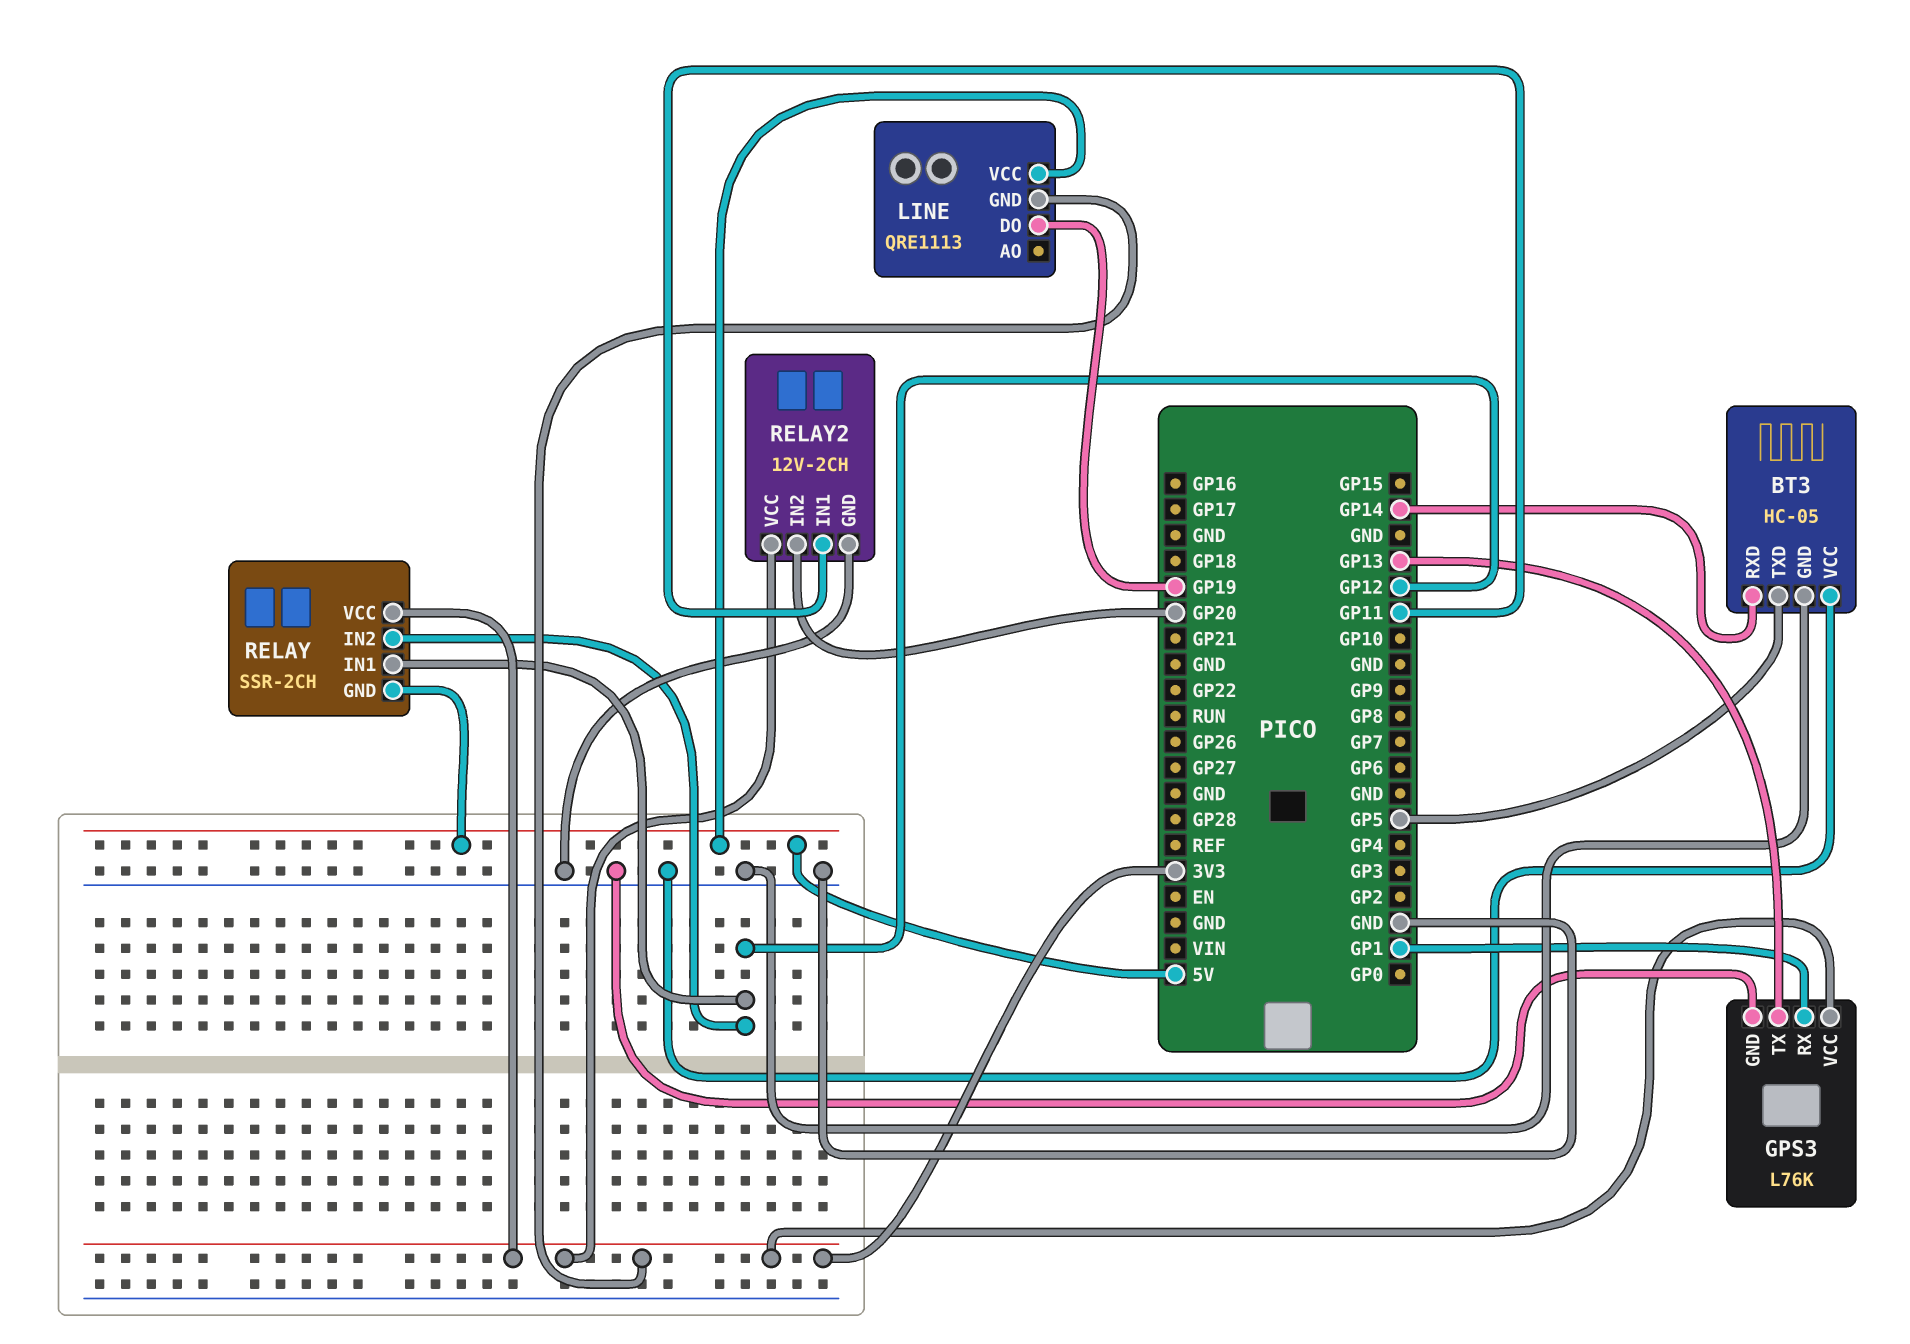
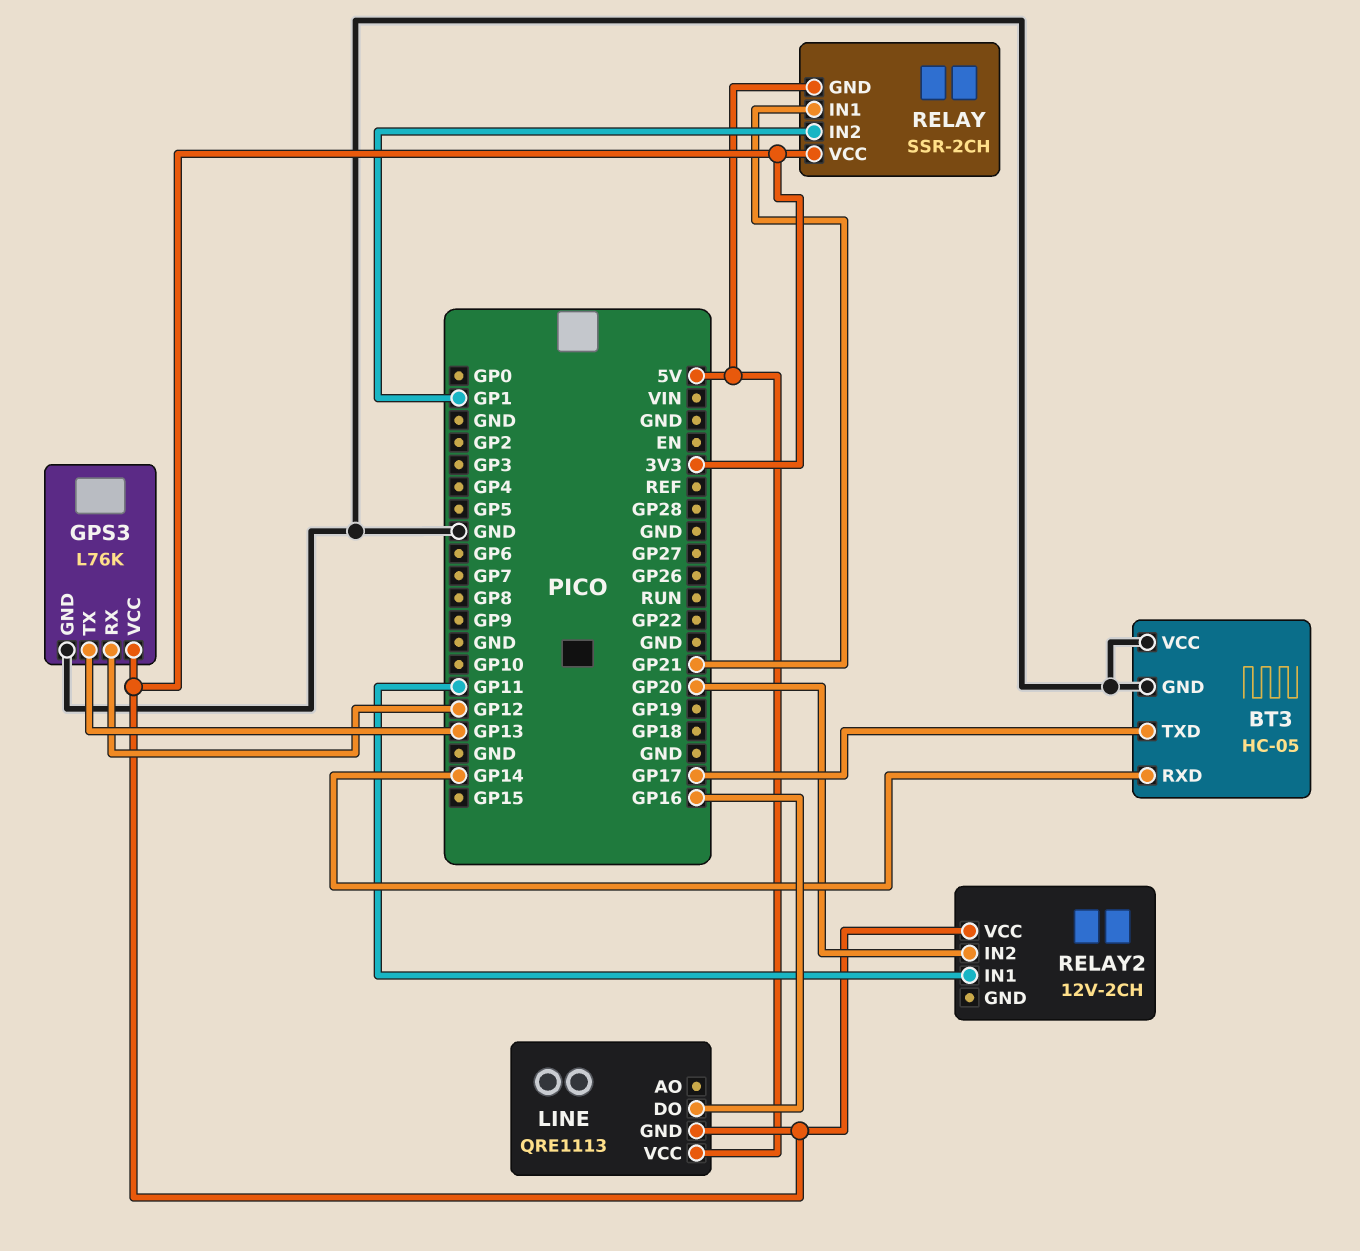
BT3 pin TXD: GP5 -> GP17
GPS3 pin RX: GP1 -> GP12
LINE pin DO: GP19 -> GP16
RELAY pin IN1: GP12 -> GP21
RELAY pin IN2: GP12 -> GP1
RELAY2 pin GND: GND -> none

